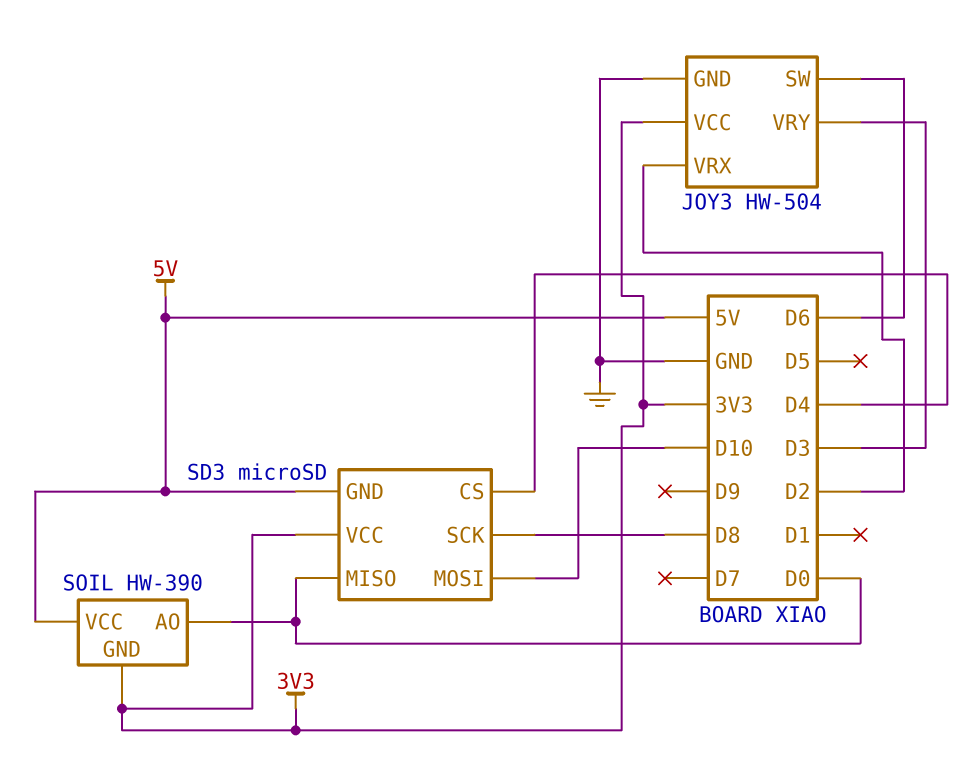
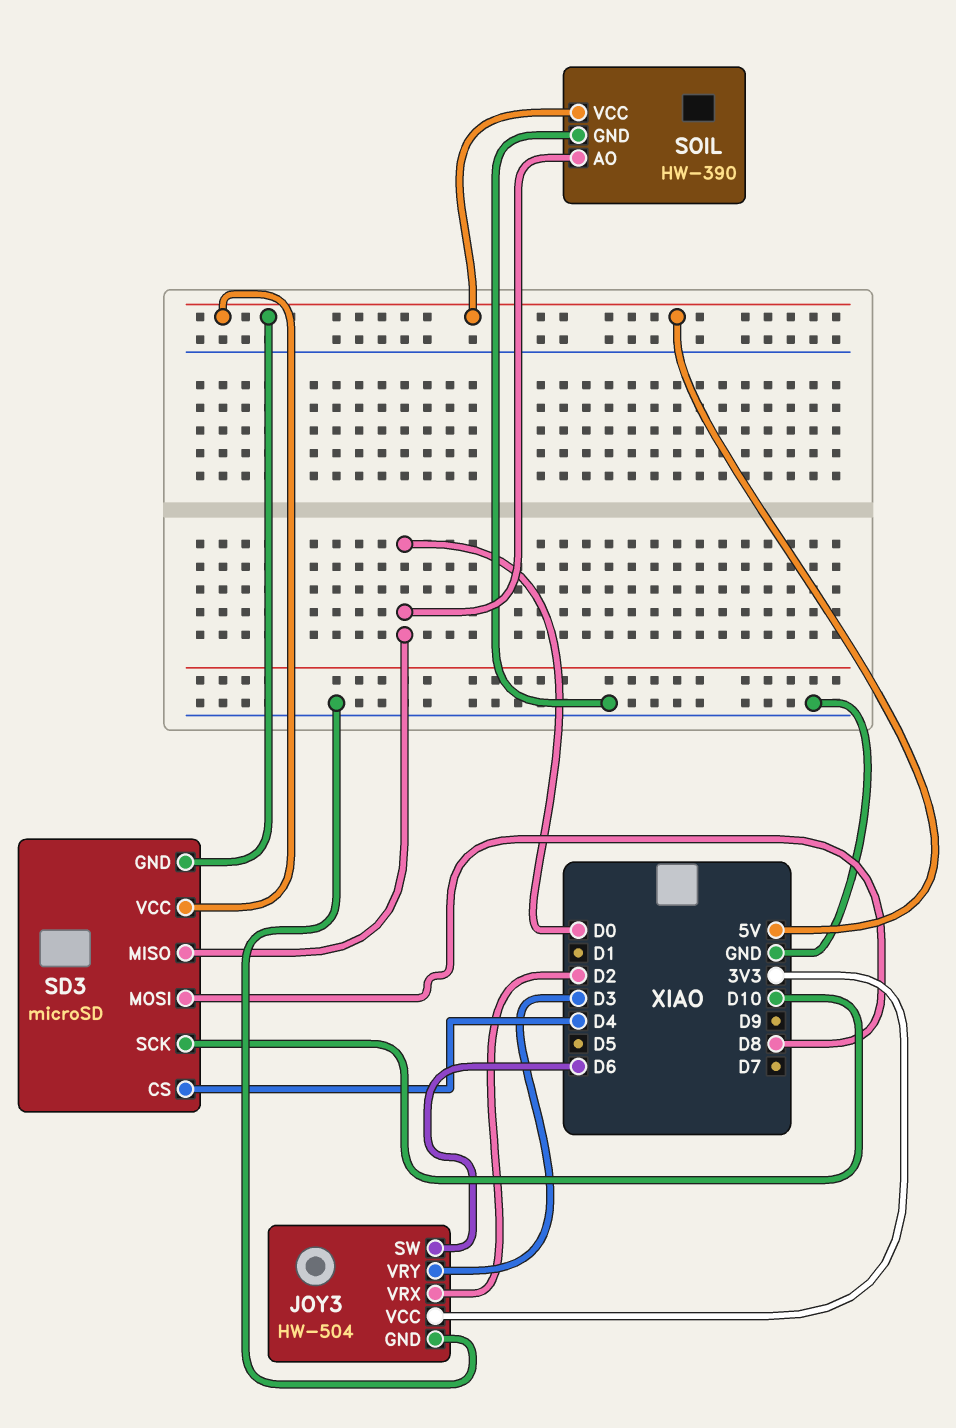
SD3 pin MOSI: D10 -> D8
SD3 pin SCK: D8 -> D10
SD3 pin VCC: 3V3 -> 5V
SOIL pin GND: 3V3 -> GND

